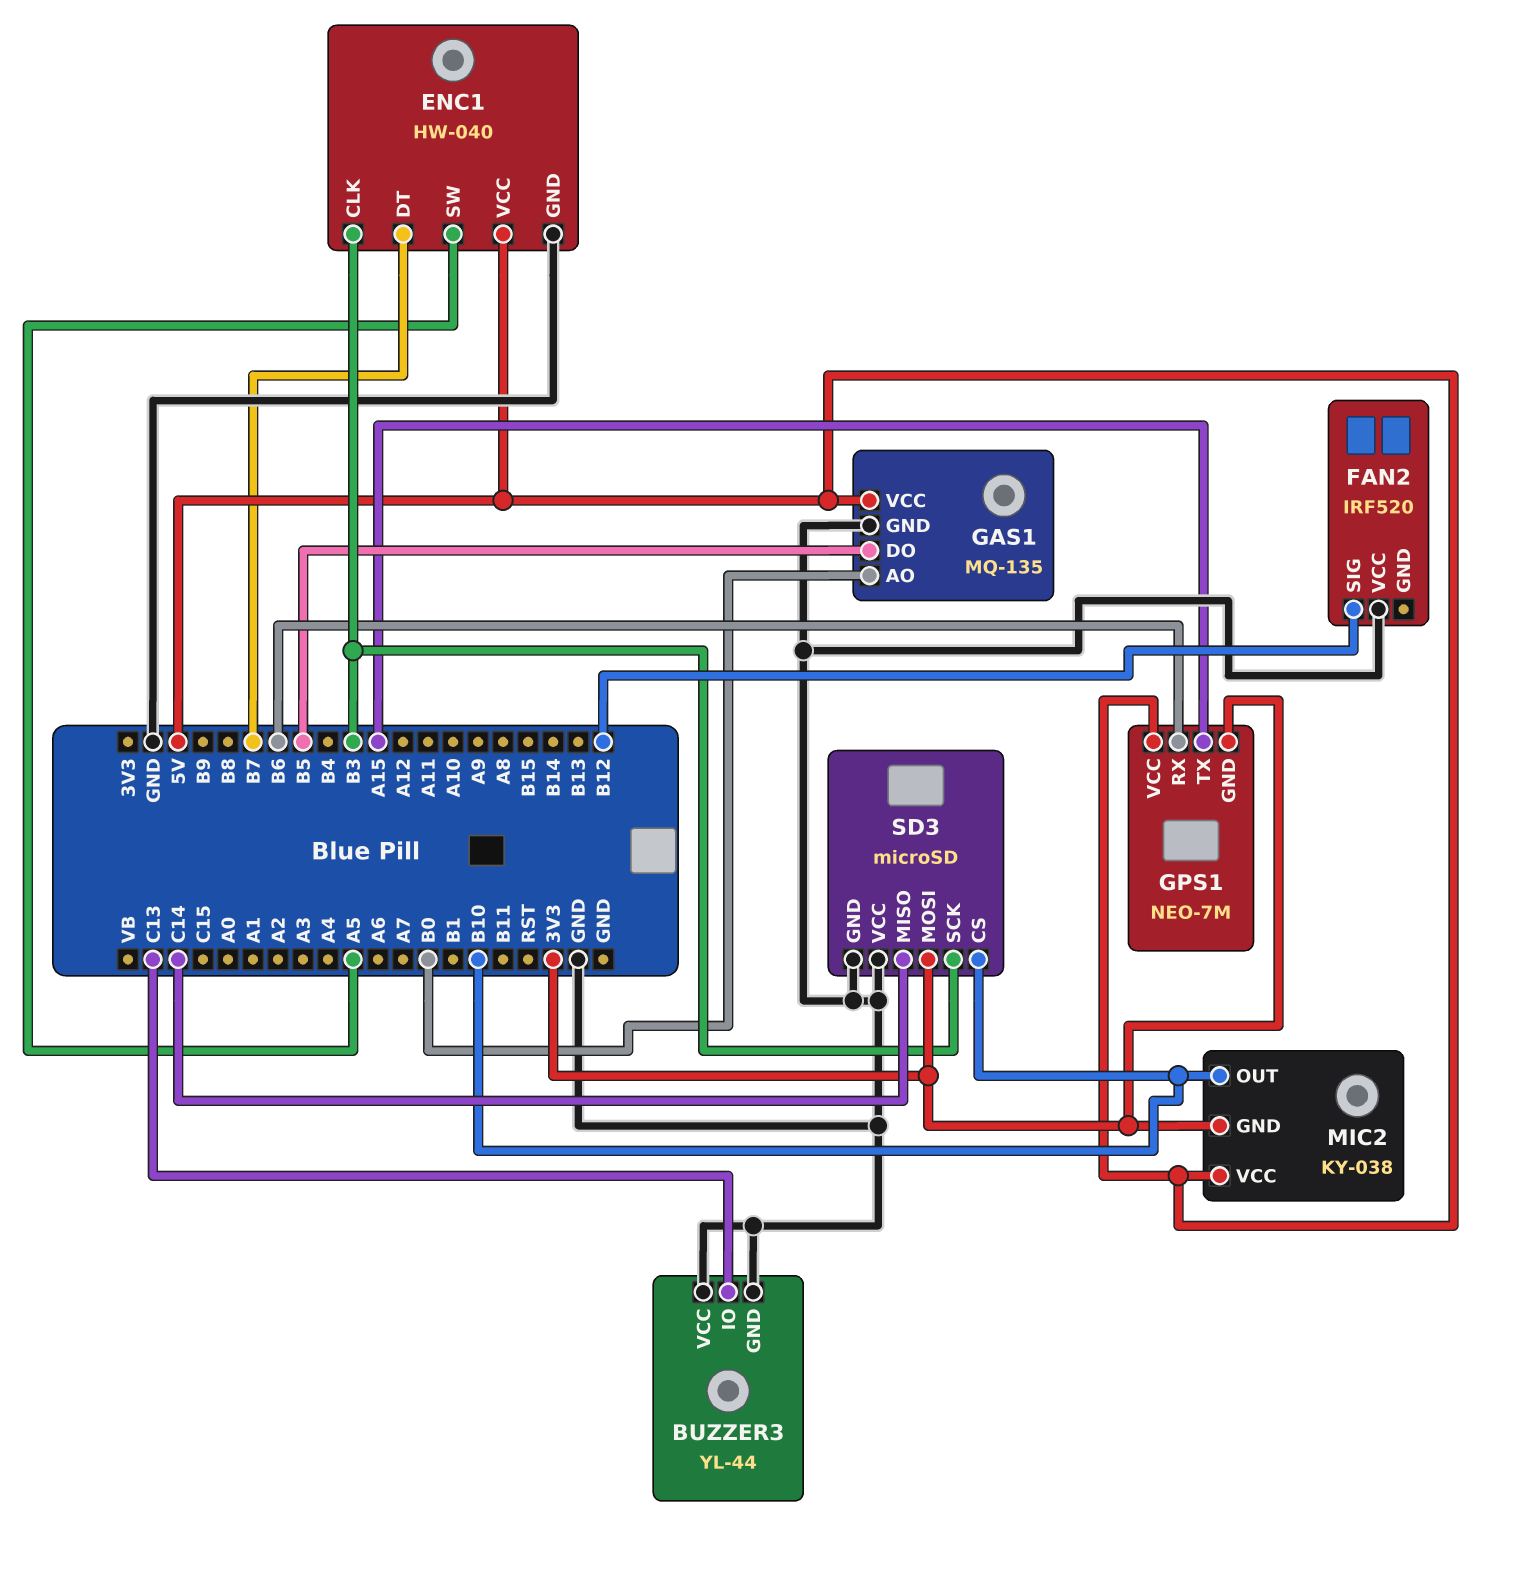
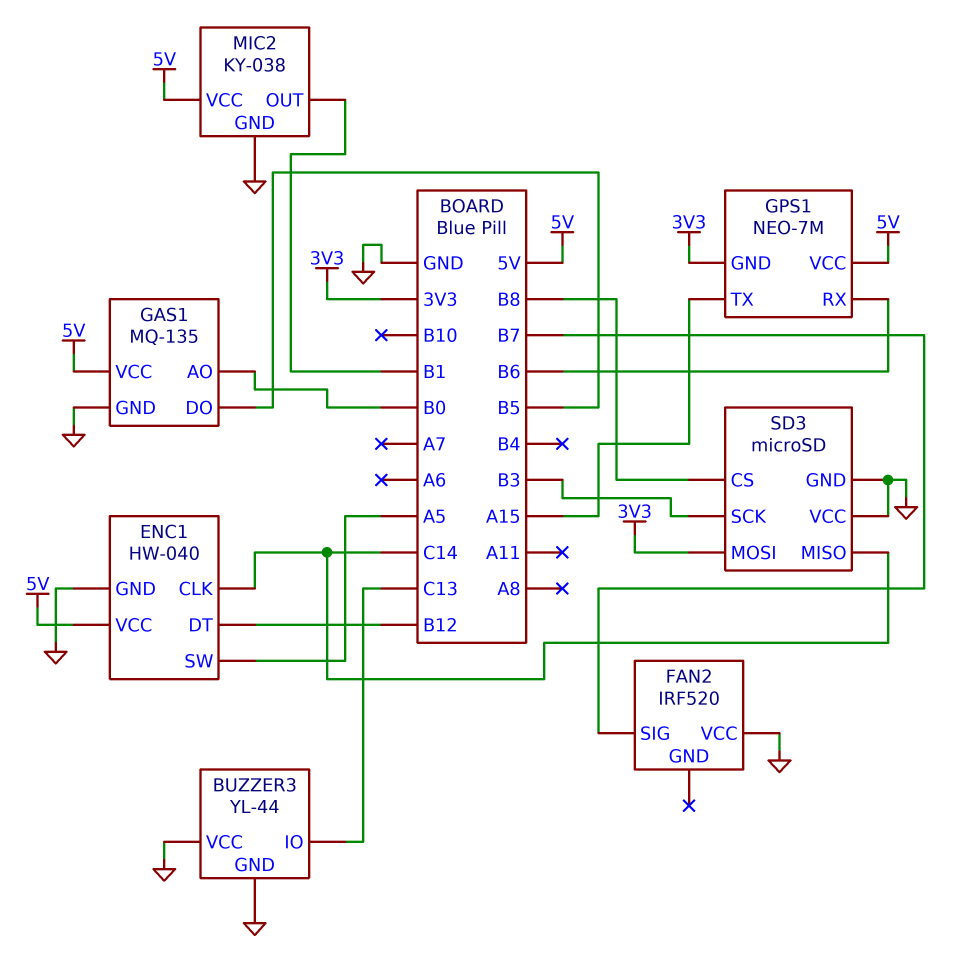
ENC1 pin CLK: B3 -> C14
ENC1 pin DT: B7 -> B12
FAN2 pin SIG: B12 -> B7
MIC2 pin GND: 3V3 -> GND
MIC2 pin OUT: B10 -> B1
SD3 pin CS: B10 -> B8

